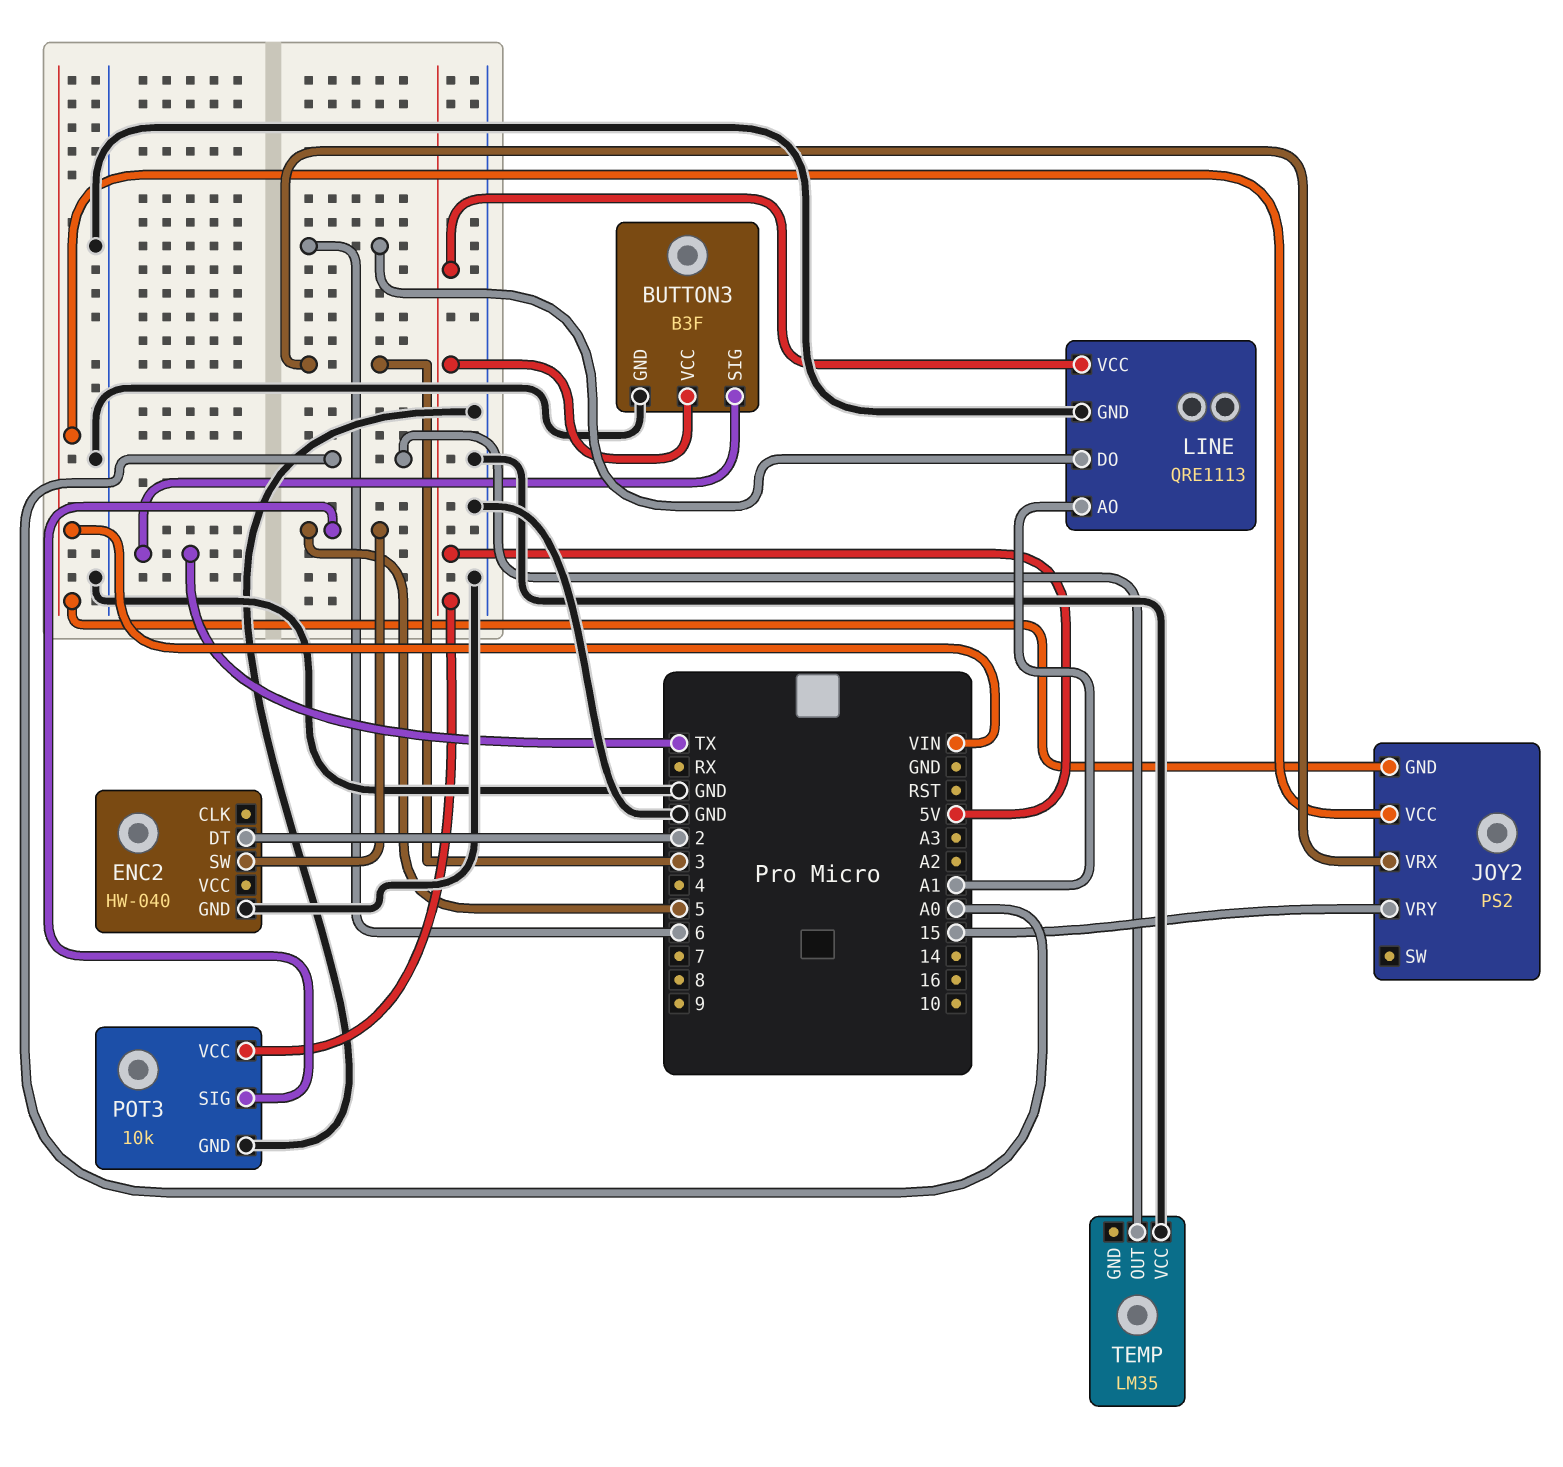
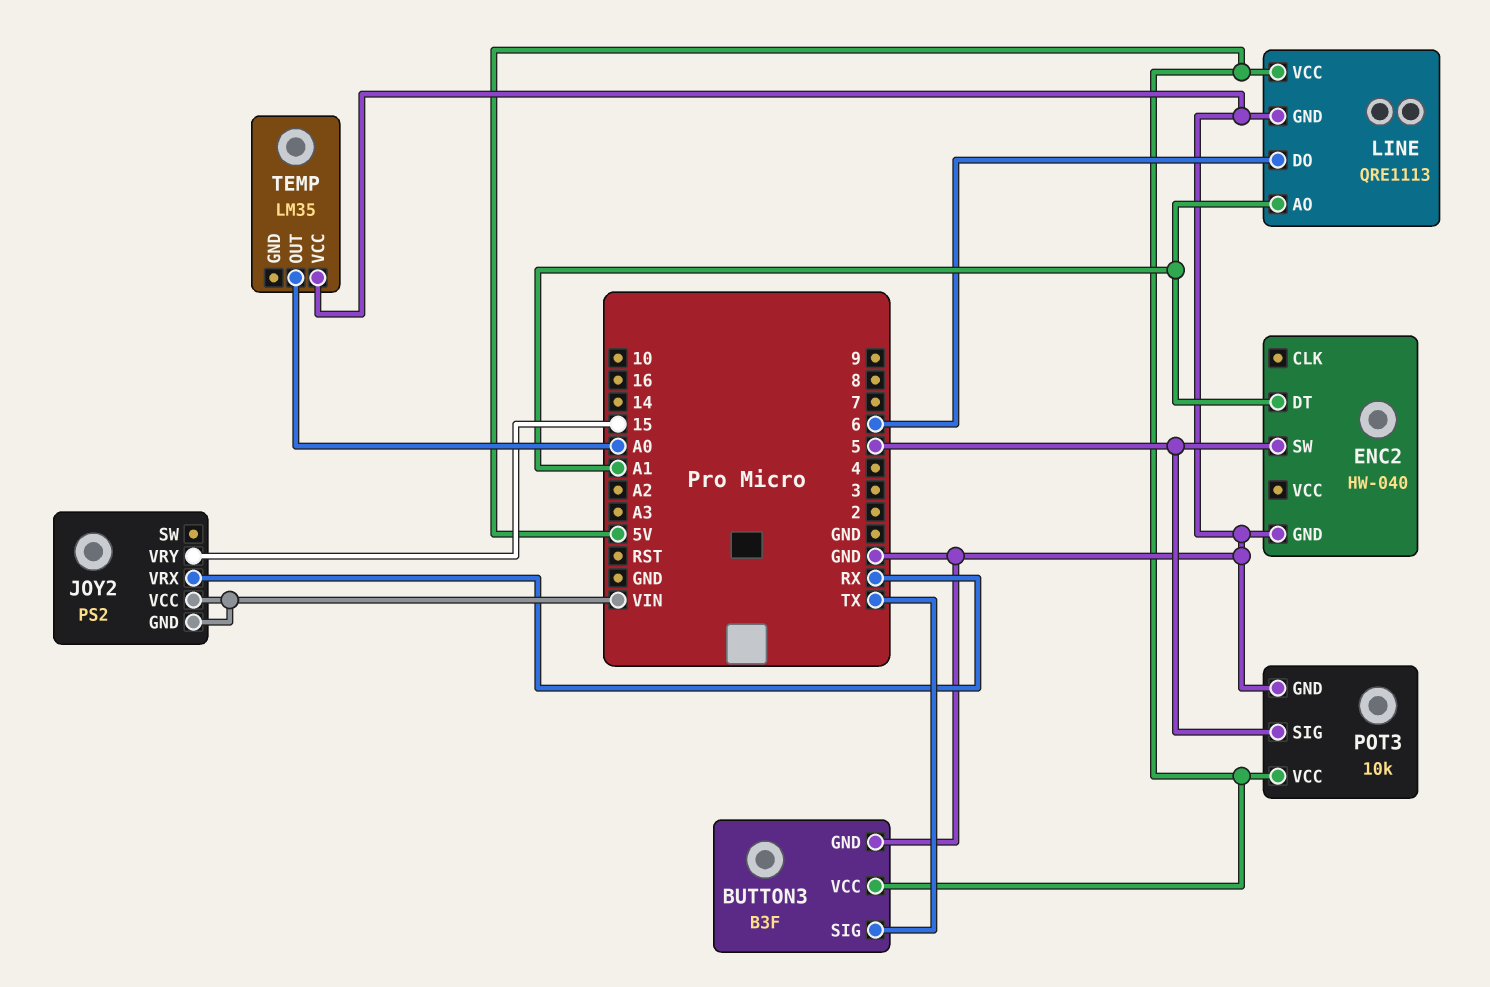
ENC2 pin DT: 2 -> A1
JOY2 pin VRX: 3 -> RX

